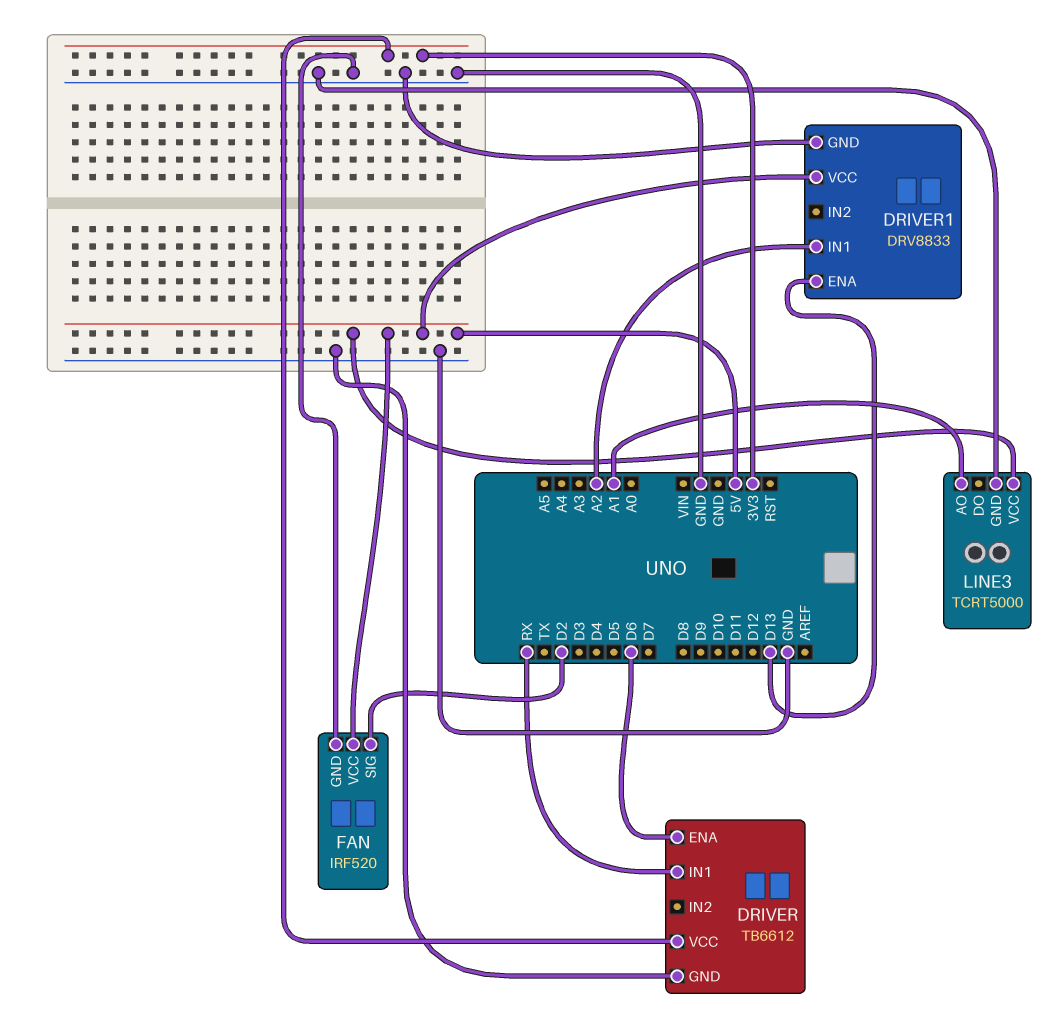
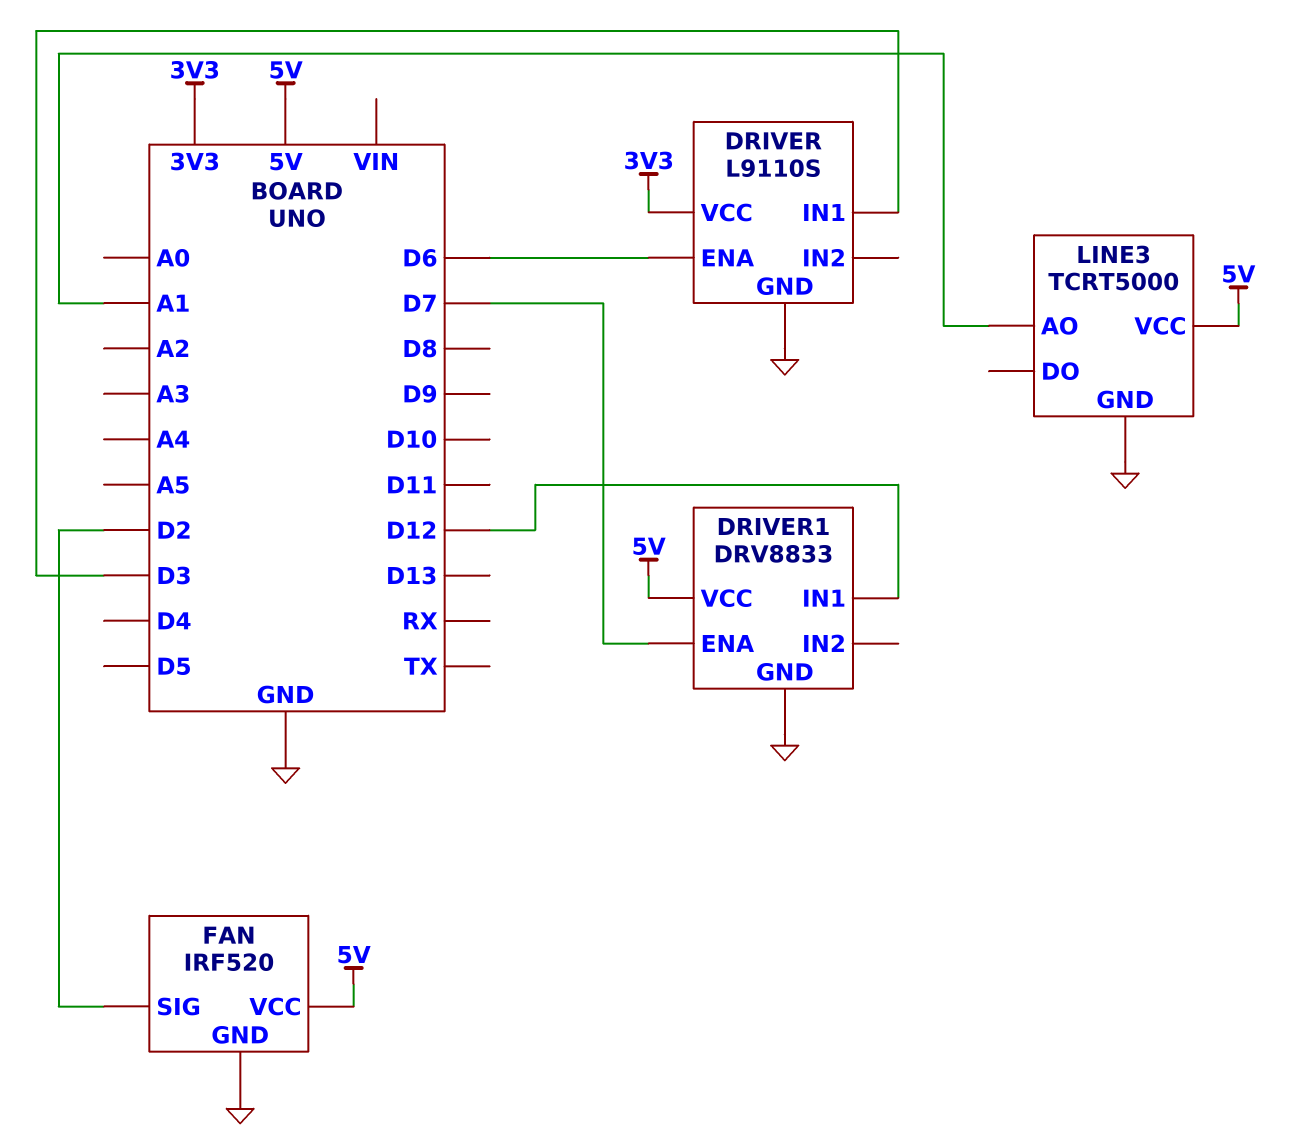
DRIVER: TB6612 -> L9110S
DRIVER pin IN1: RX -> D3
DRIVER1 pin ENA: D13 -> D7
DRIVER1 pin IN1: A2 -> D12

